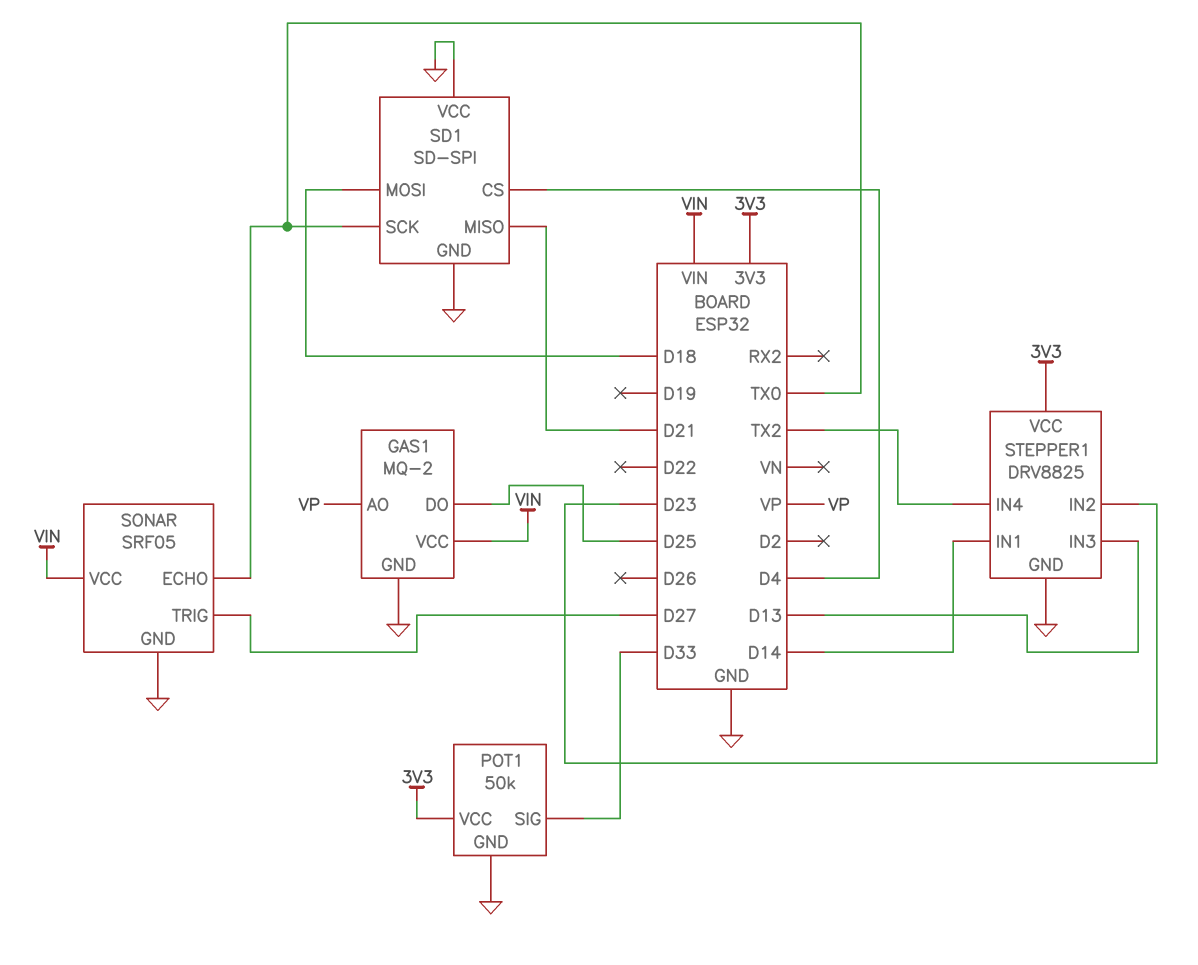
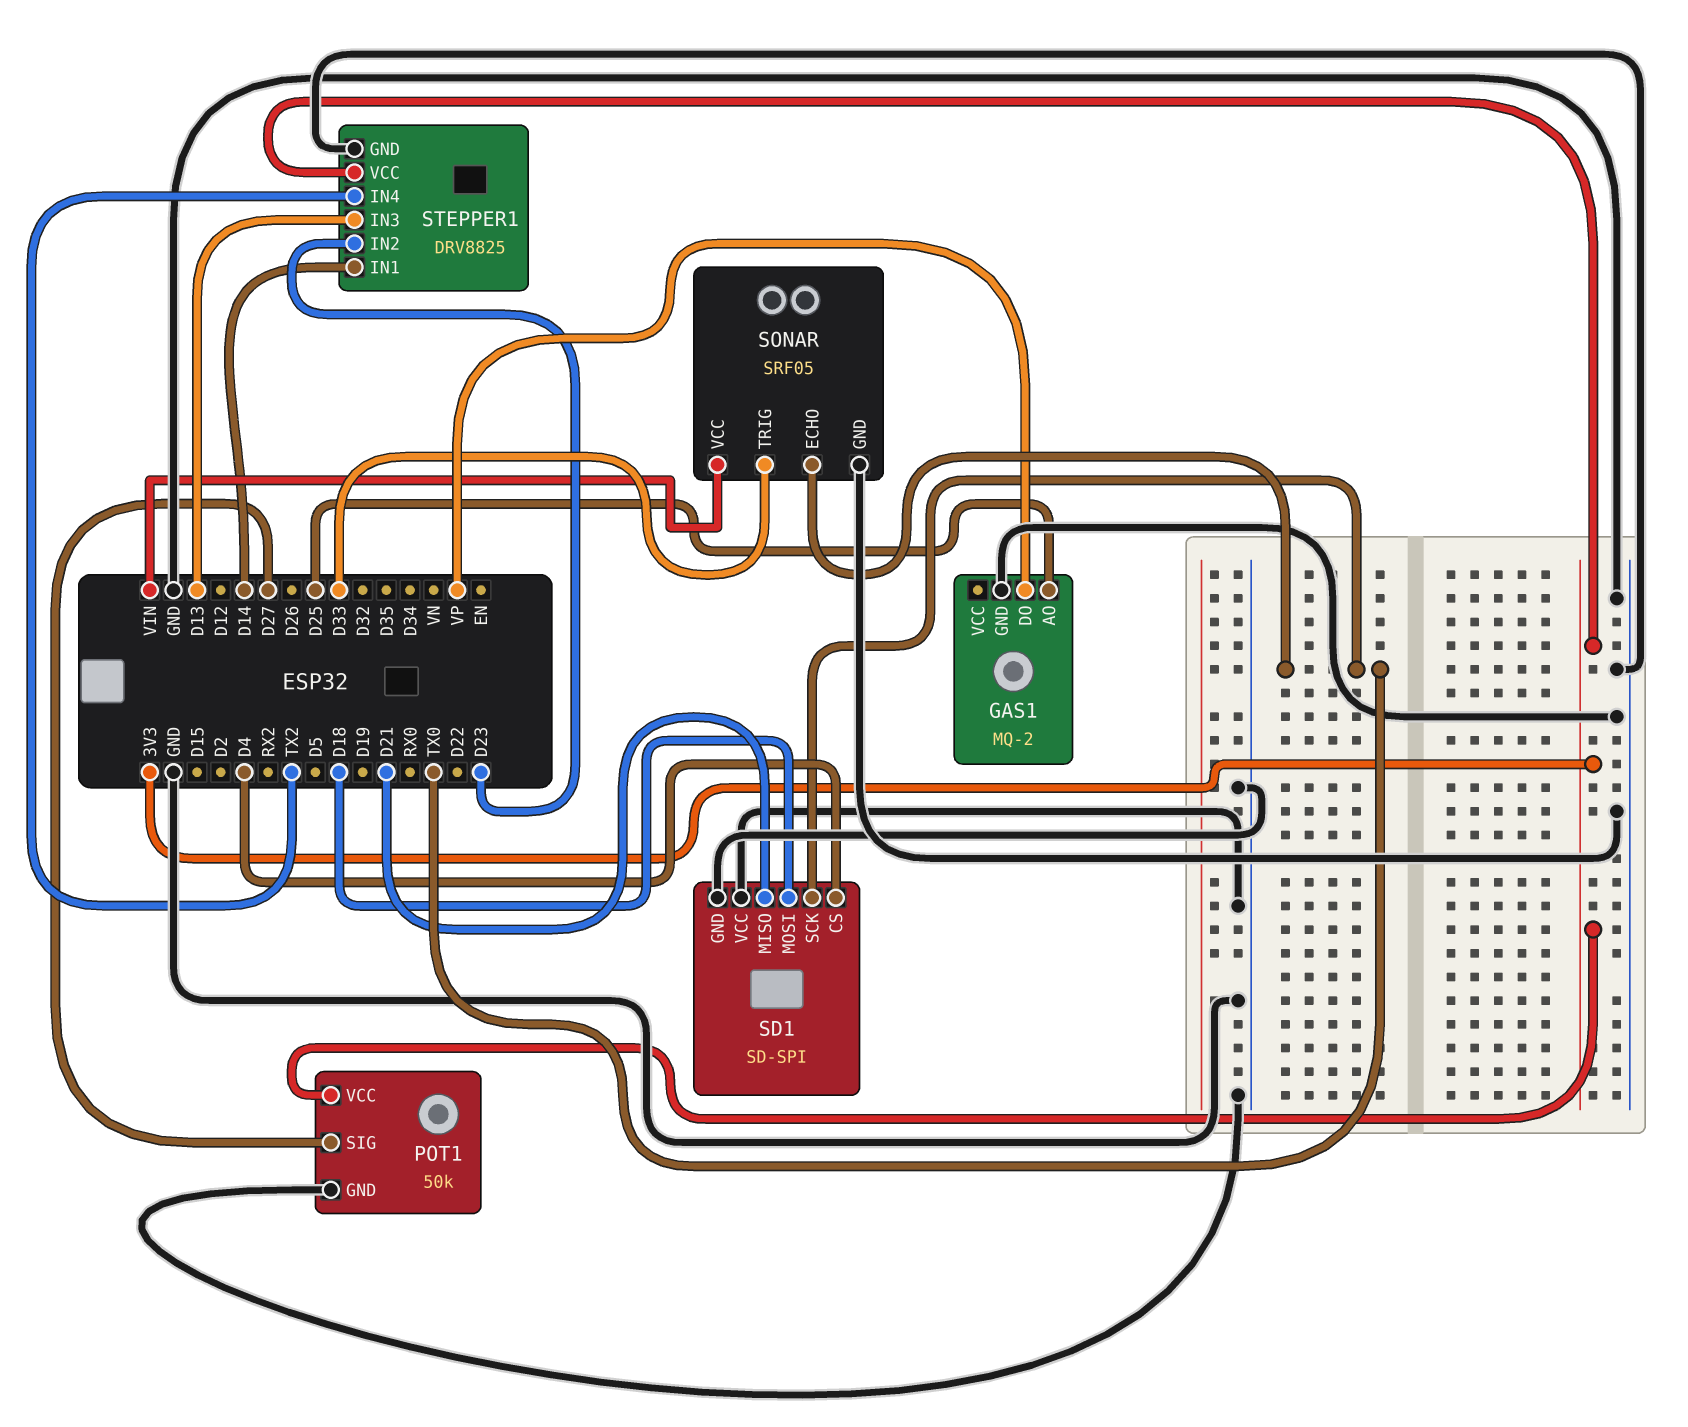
GAS1 pin AO: VP -> D25
GAS1 pin DO: D25 -> VP
GAS1 pin VCC: VIN -> none
POT1 pin SIG: D33 -> D27
SONAR pin TRIG: D27 -> D33

